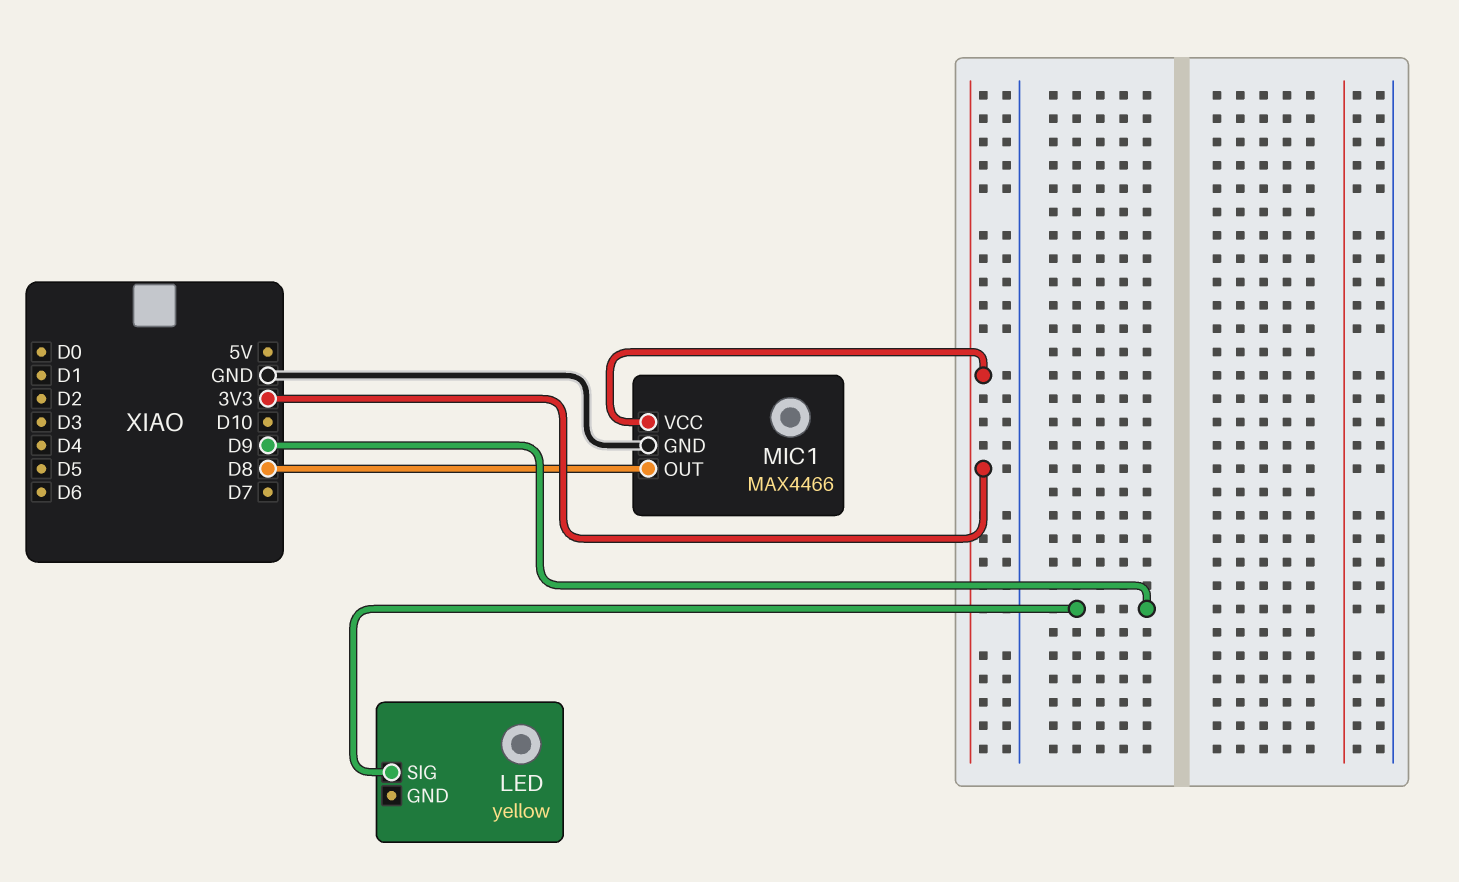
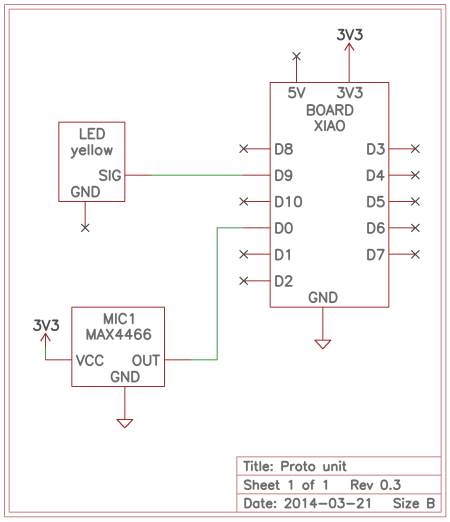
MIC1 pin OUT: D8 -> D0

